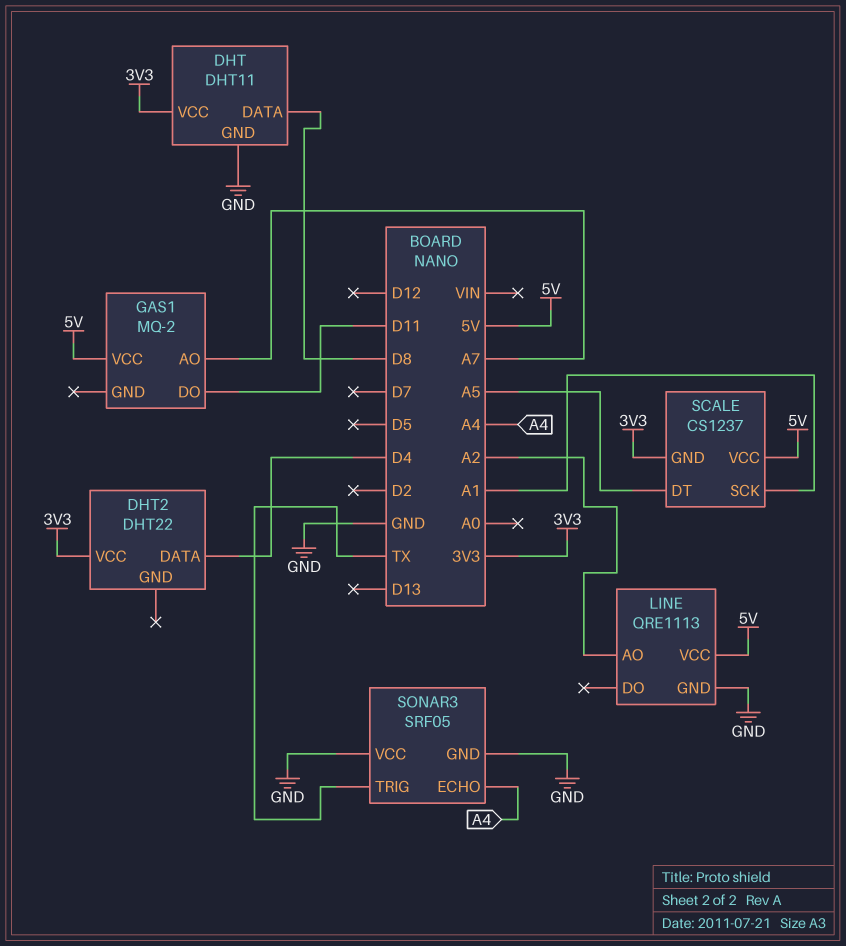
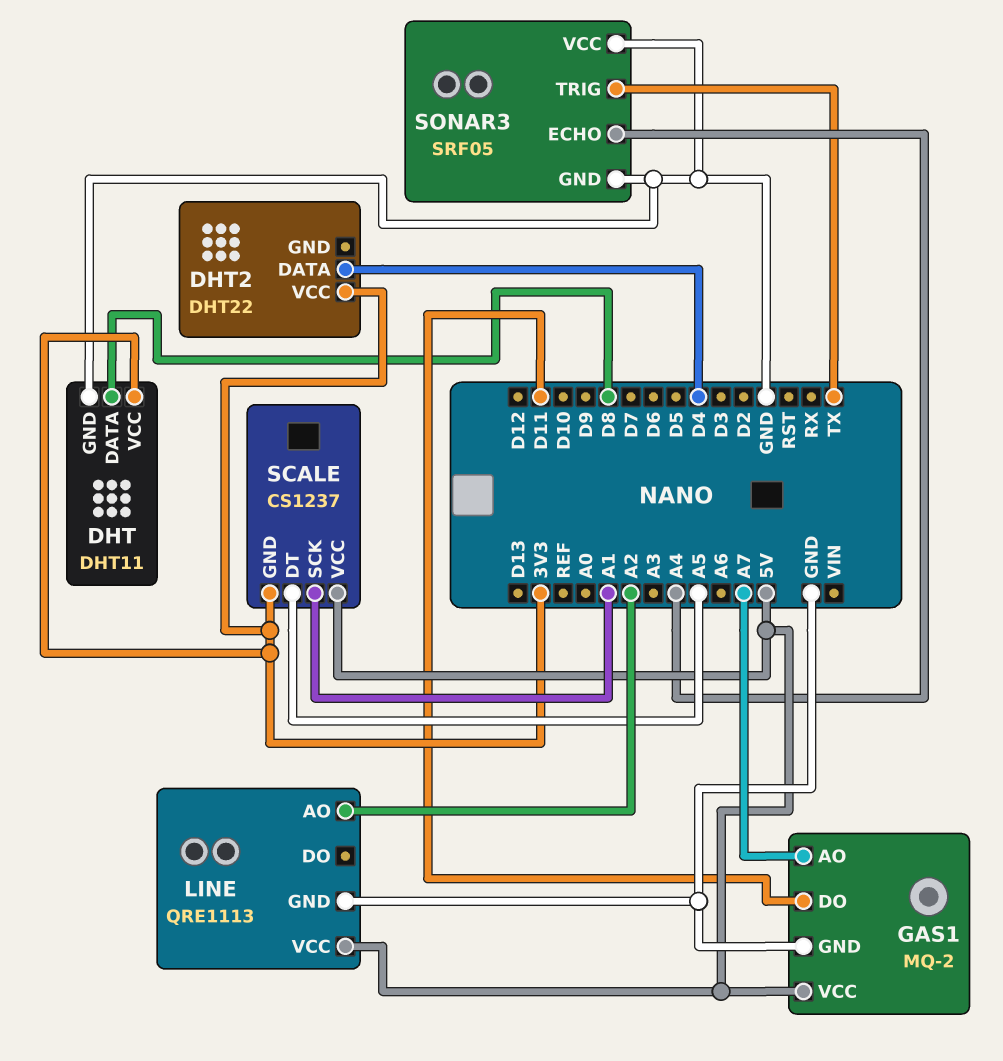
GAS1 pin GND: none -> GND

